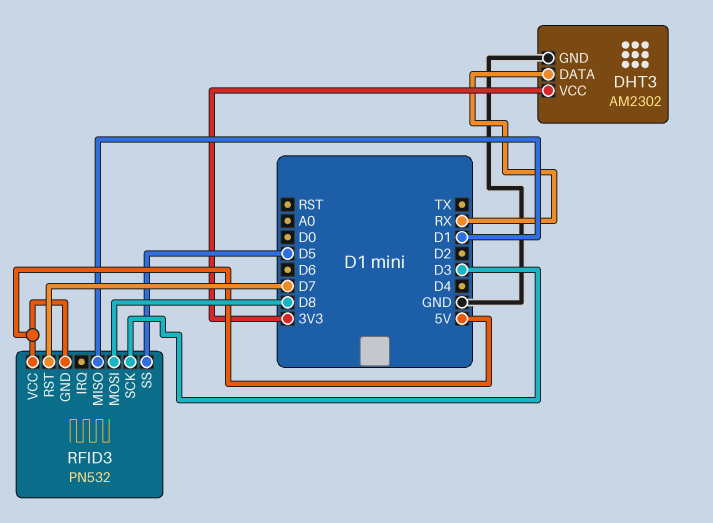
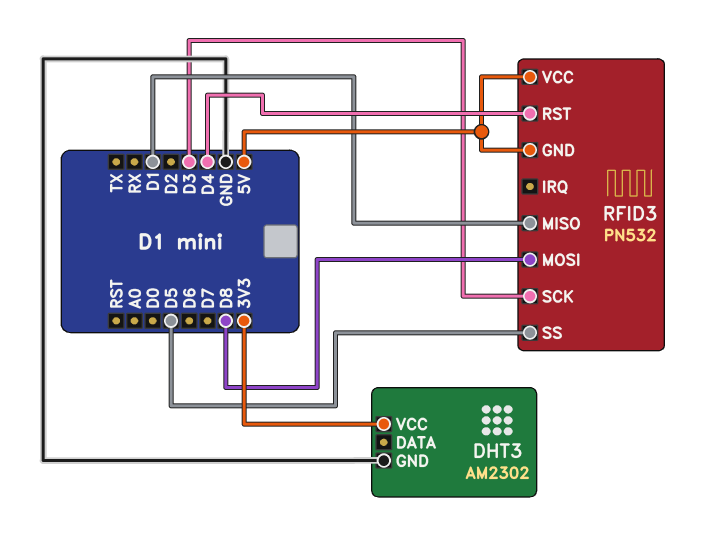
DHT3 pin DATA: RX -> none
RFID3 pin RST: D7 -> D4

